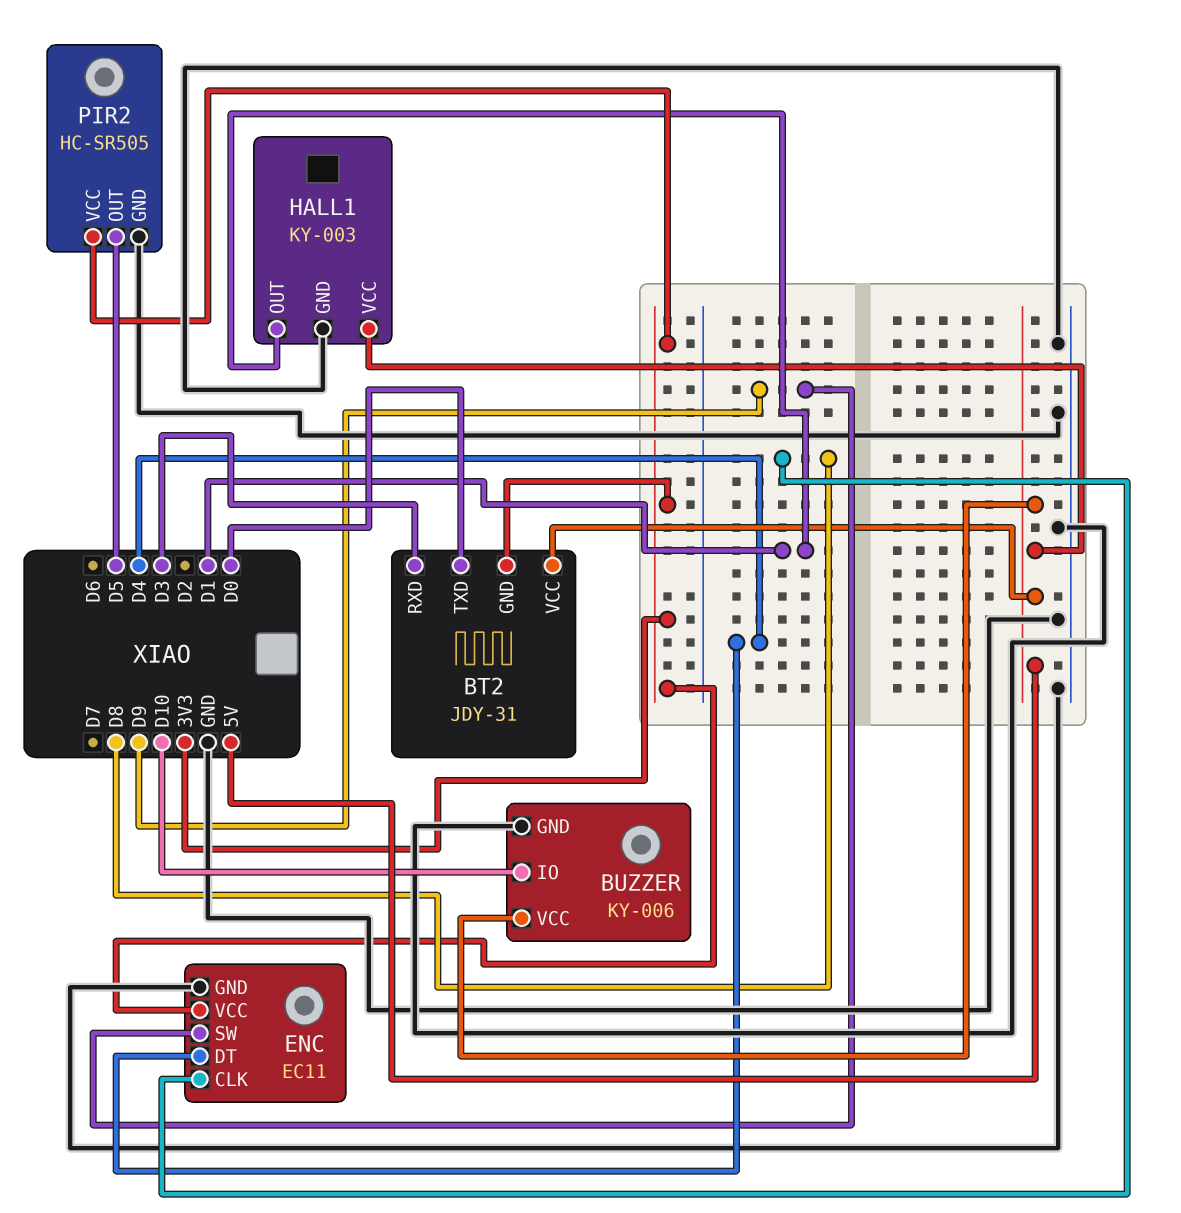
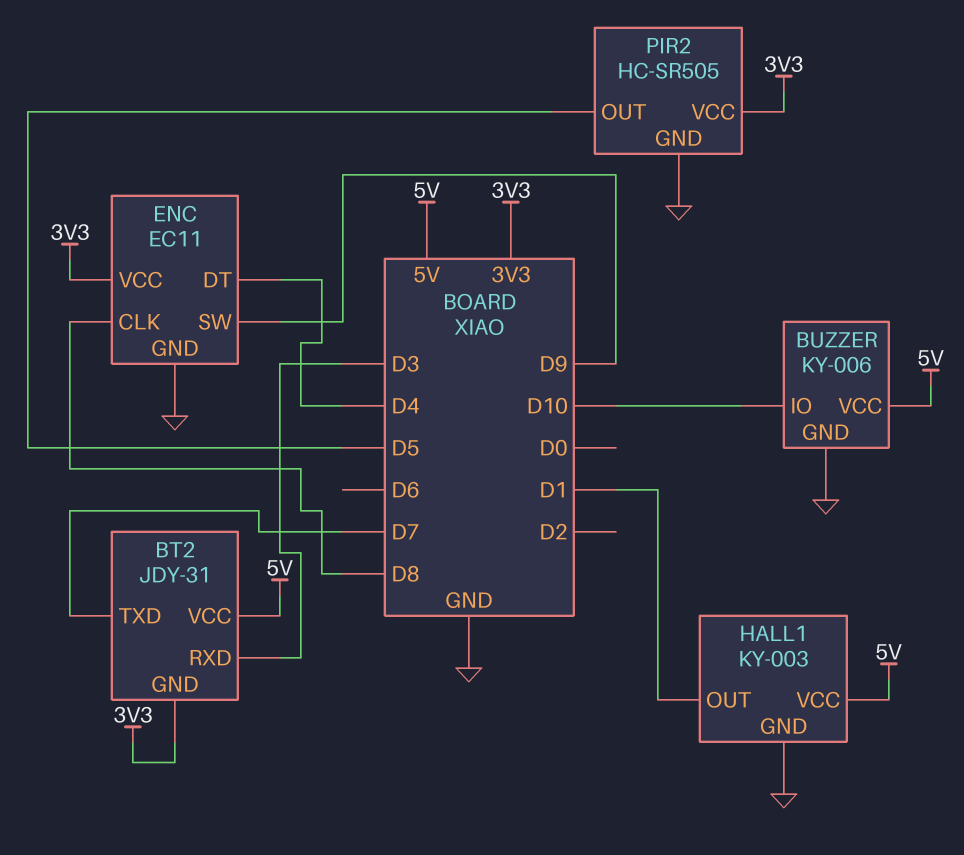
BT2 pin TXD: D0 -> D7

